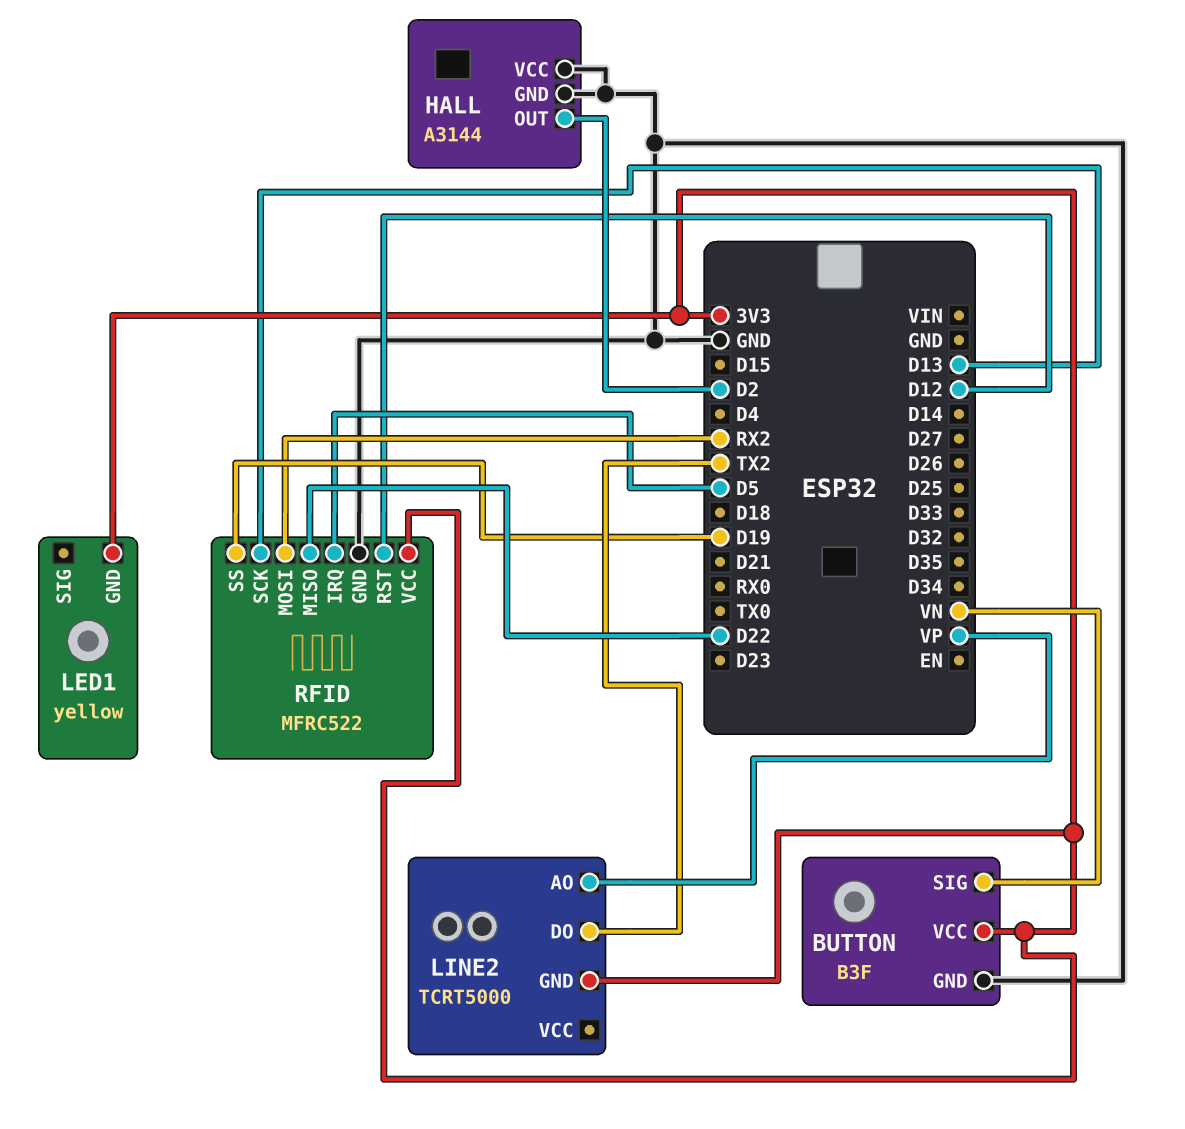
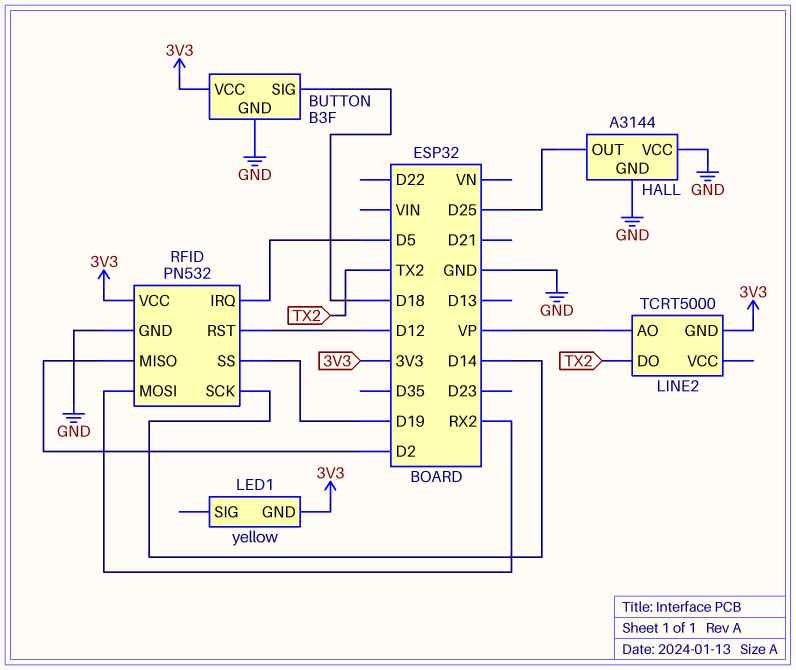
BUTTON pin SIG: VN -> D18
HALL pin OUT: D2 -> D25
RFID: MFRC522 -> PN532
RFID pin MISO: D22 -> D2
RFID pin SCK: D13 -> D14

